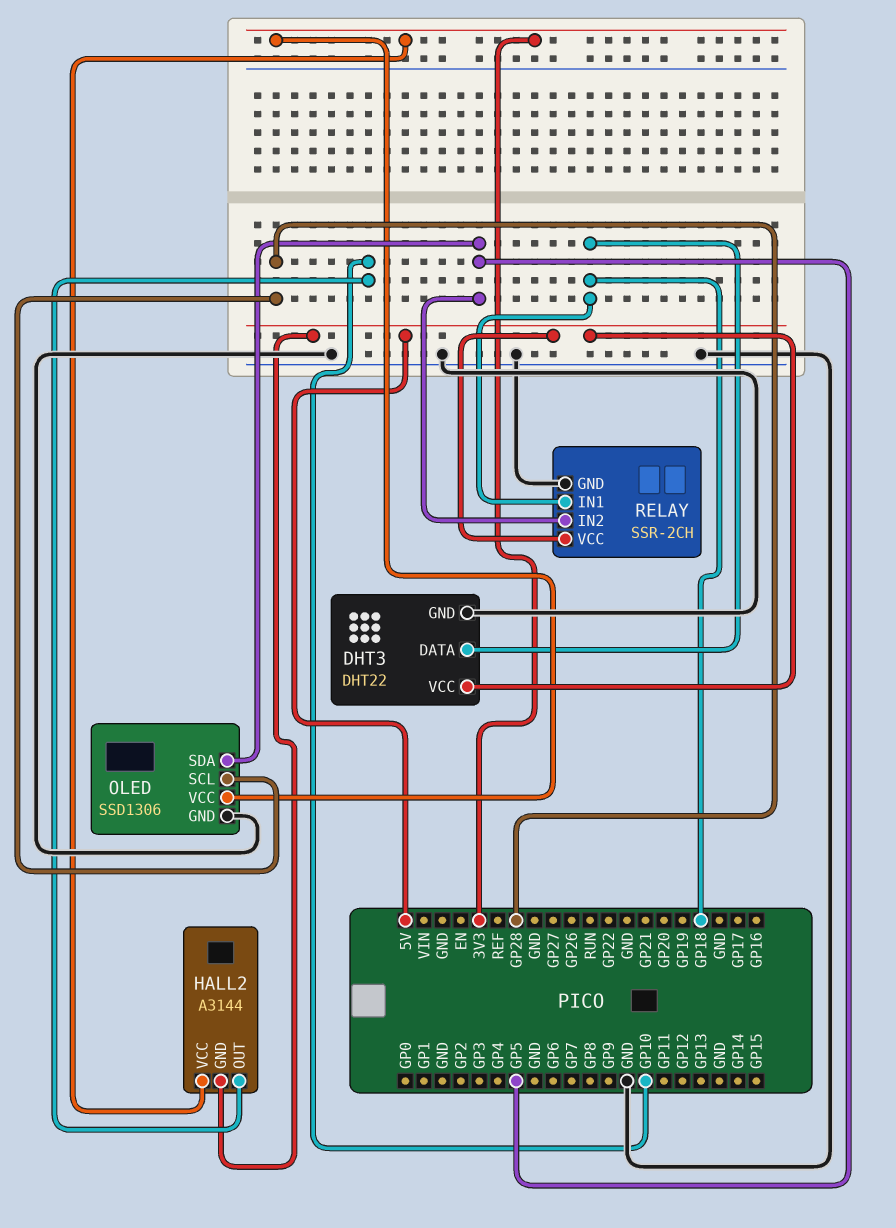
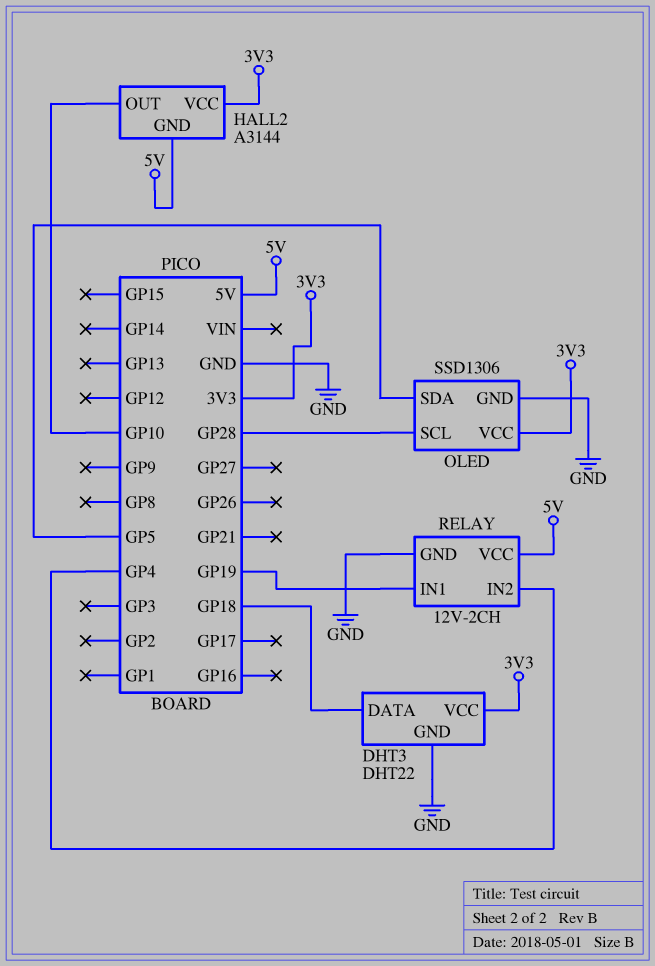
DHT3 pin VCC: 5V -> 3V3
RELAY: SSR-2CH -> 12V-2CH
RELAY pin IN1: GP18 -> GP19
RELAY pin IN2: GP5 -> GP4

